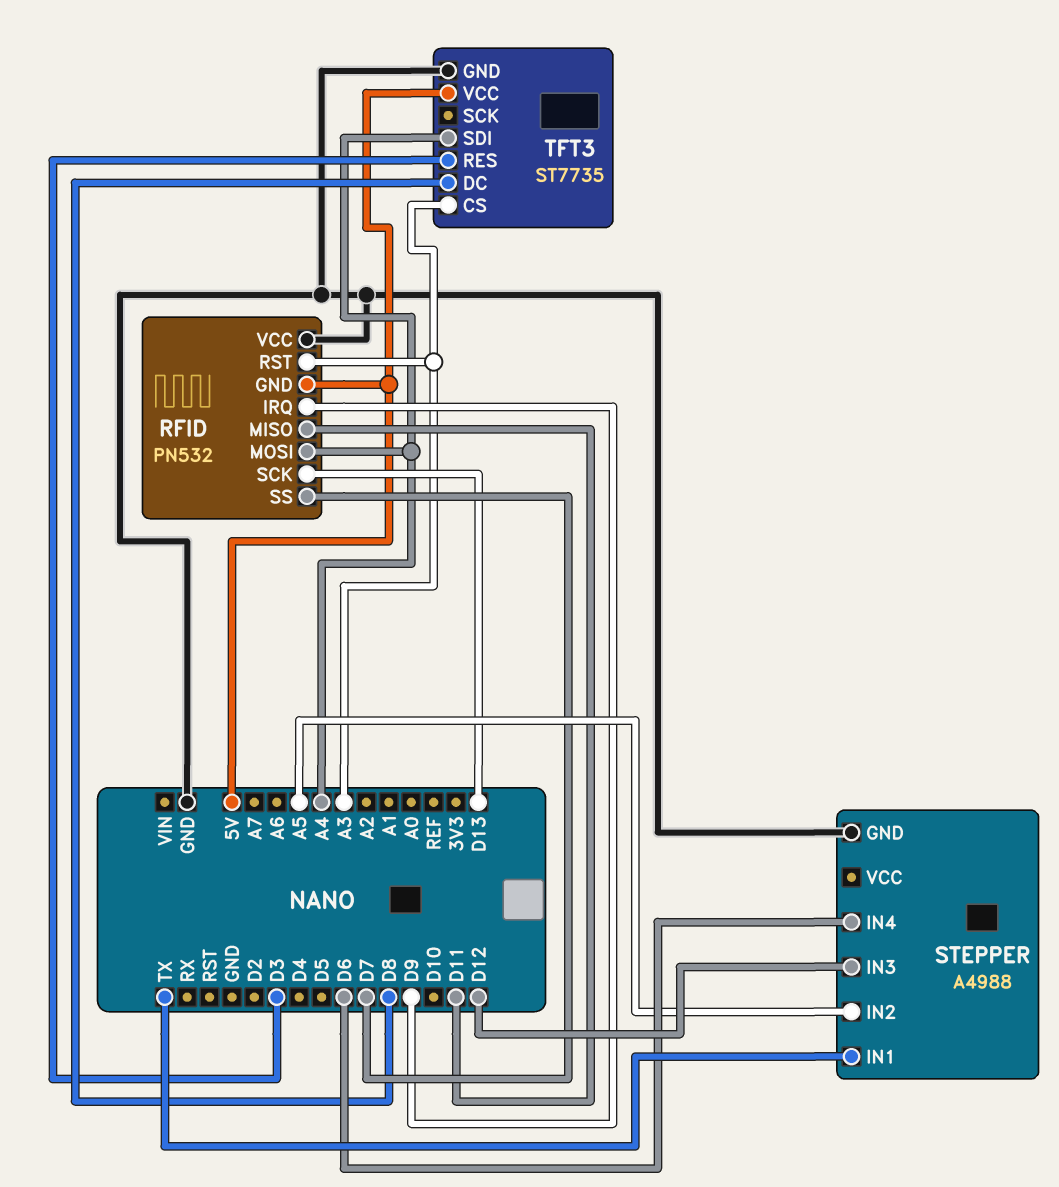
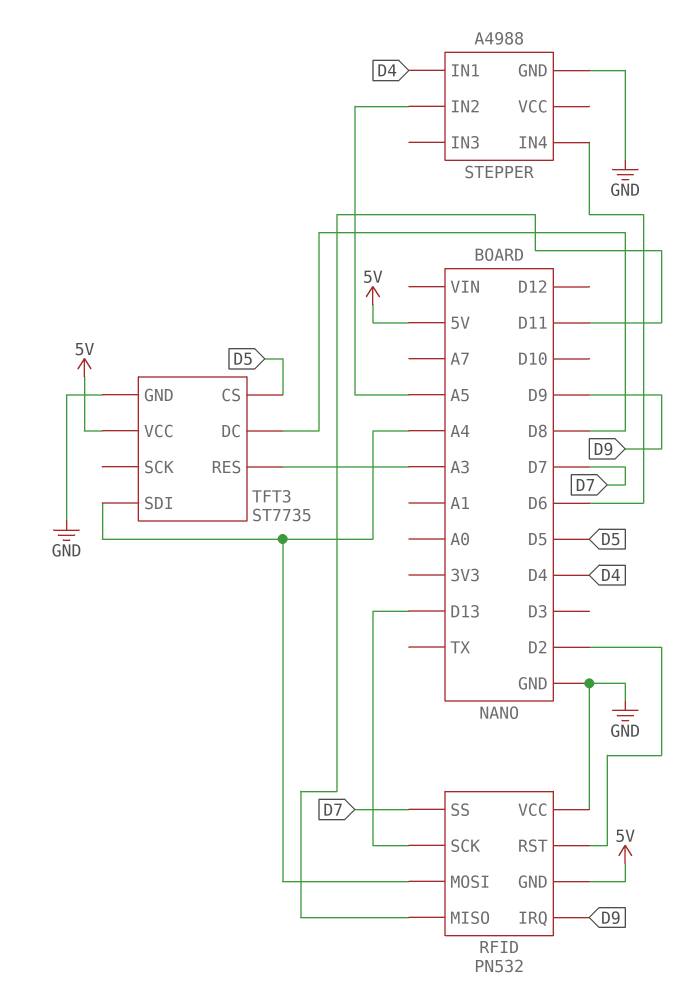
RFID pin RST: A3 -> D2
STEPPER pin IN1: TX -> D4
STEPPER pin IN3: D12 -> none
TFT3 pin CS: A3 -> D5
TFT3 pin RES: D3 -> A3

